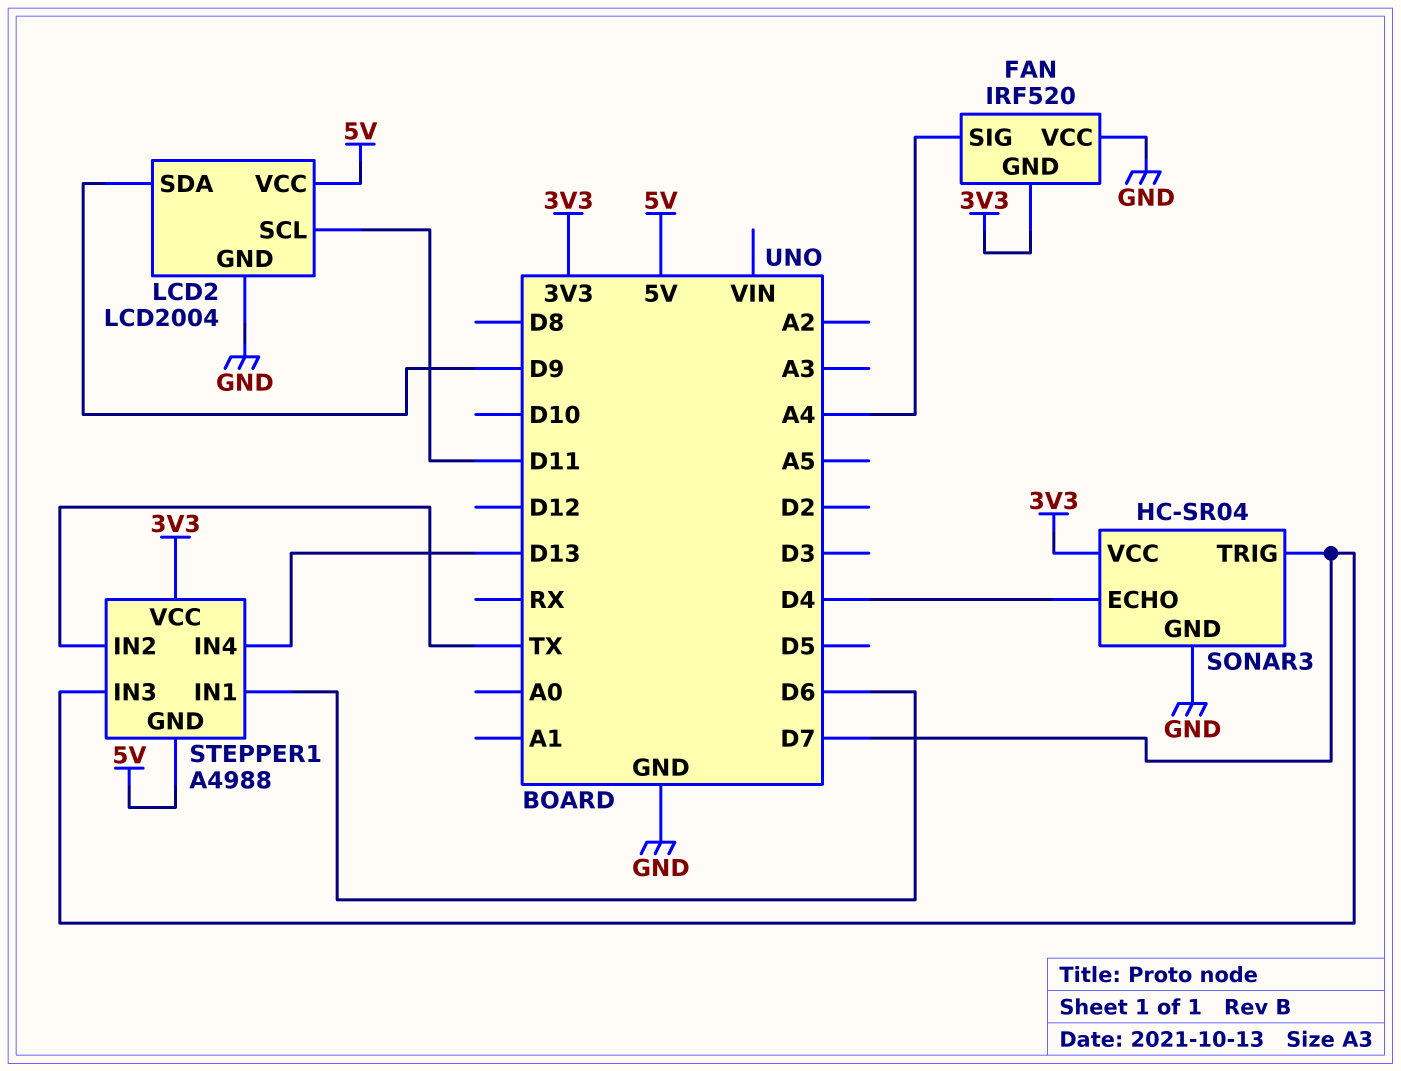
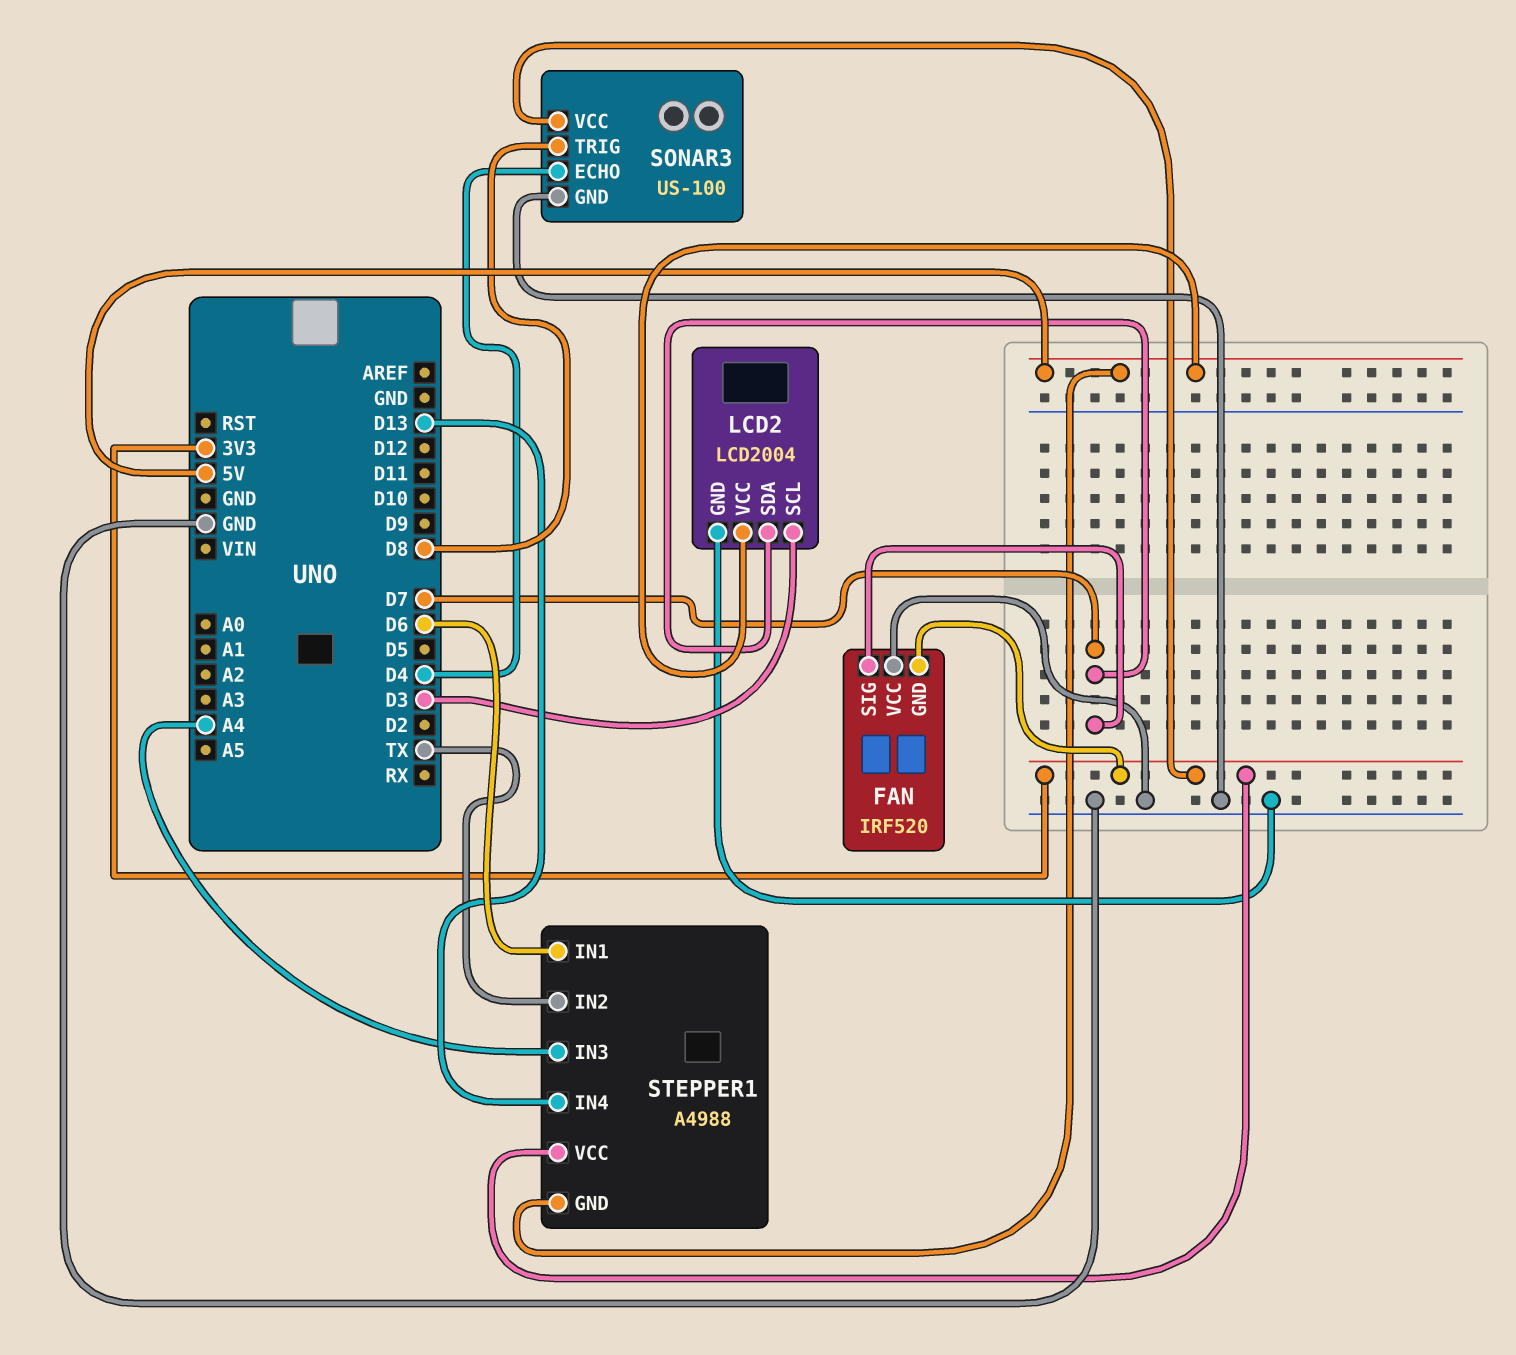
FAN pin SIG: A4 -> D7
LCD2 pin SCL: D11 -> D3
LCD2 pin SDA: D9 -> D7
SONAR3: HC-SR04 -> US-100
SONAR3 pin TRIG: D7 -> D8
STEPPER1 pin IN3: D7 -> A4

